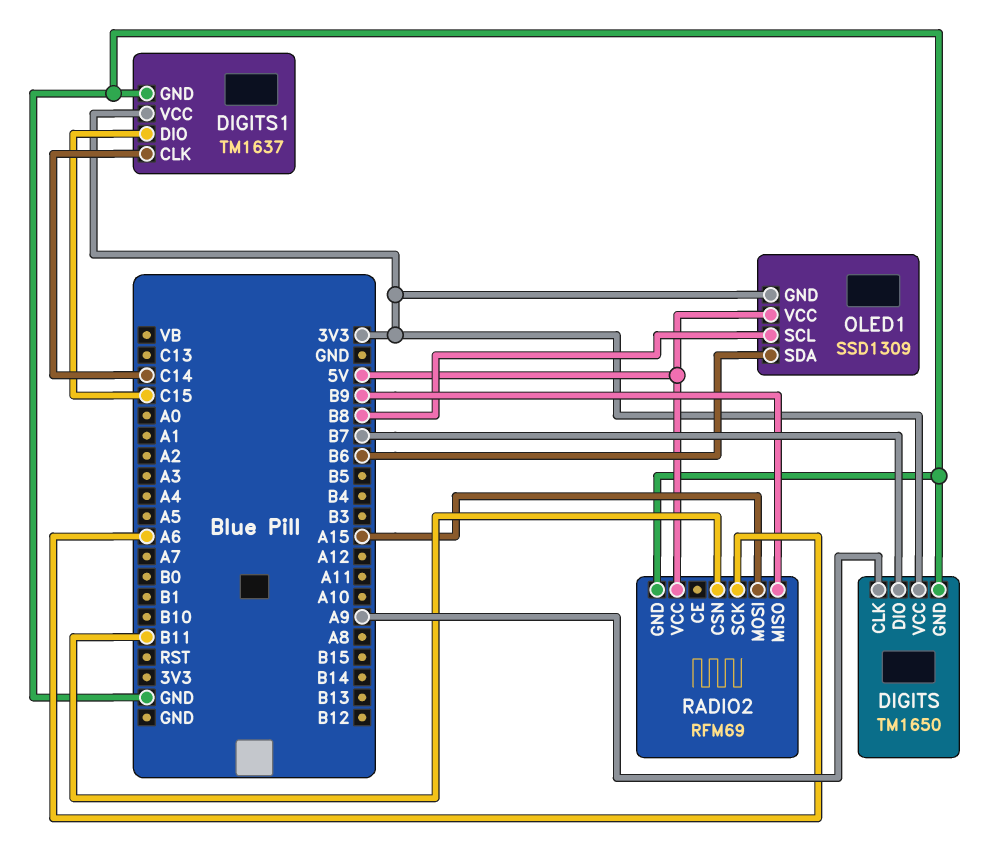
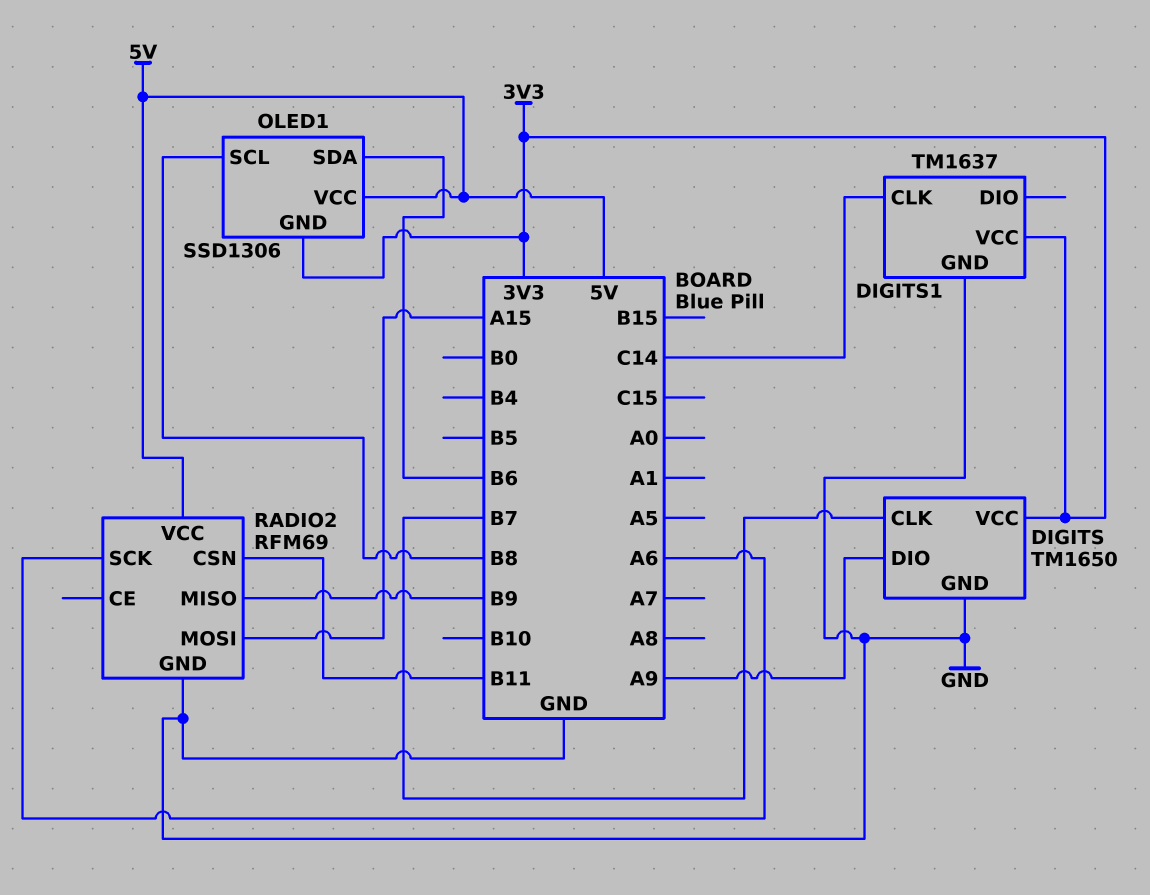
DIGITS pin CLK: A9 -> B7
DIGITS pin DIO: B7 -> A9
DIGITS1 pin DIO: C15 -> none
OLED1: SSD1309 -> SSD1306

